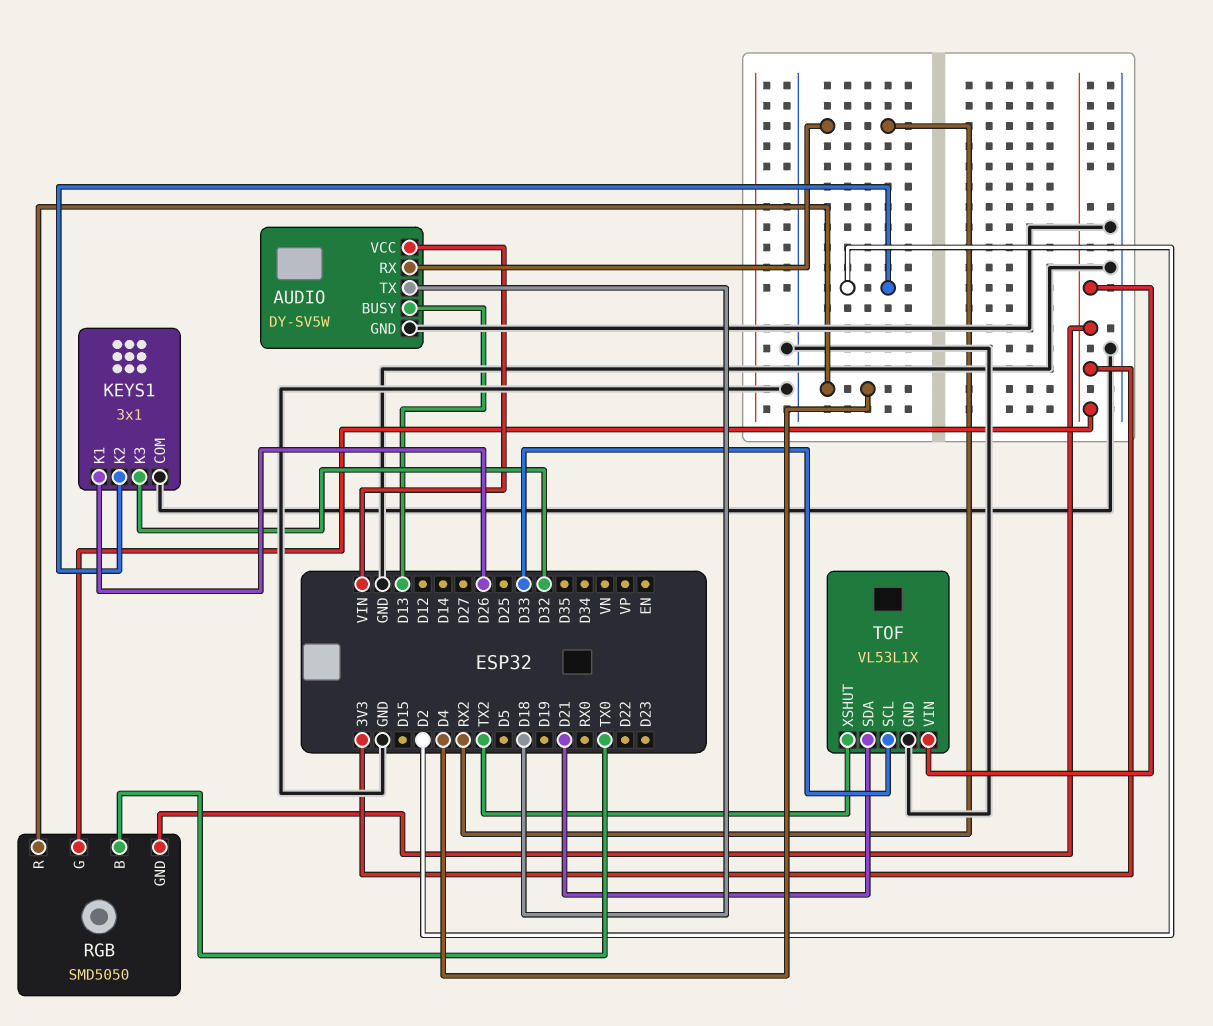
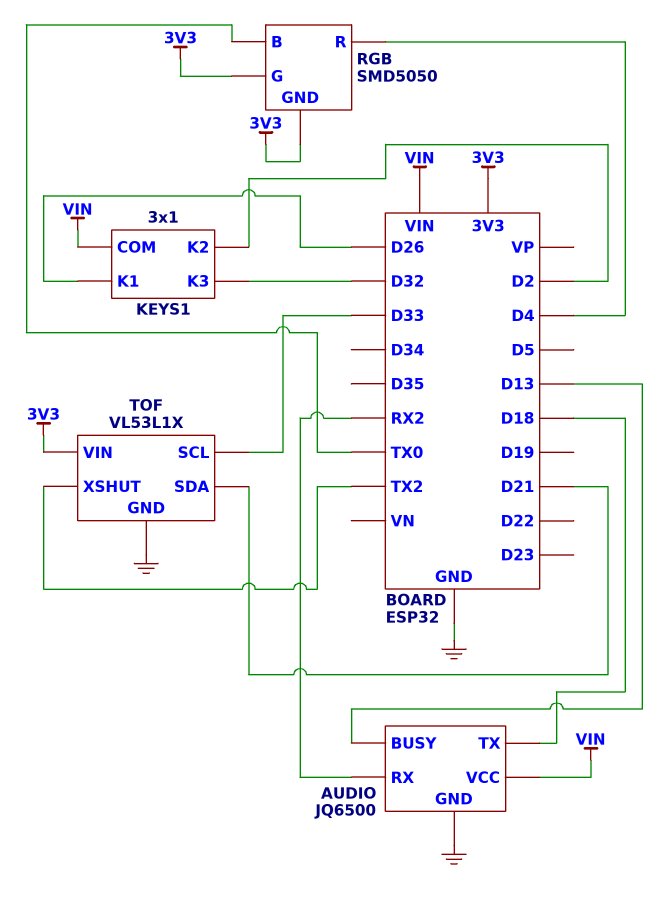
AUDIO: DY-SV5W -> JQ6500
KEYS1 pin COM: GND -> VIN

